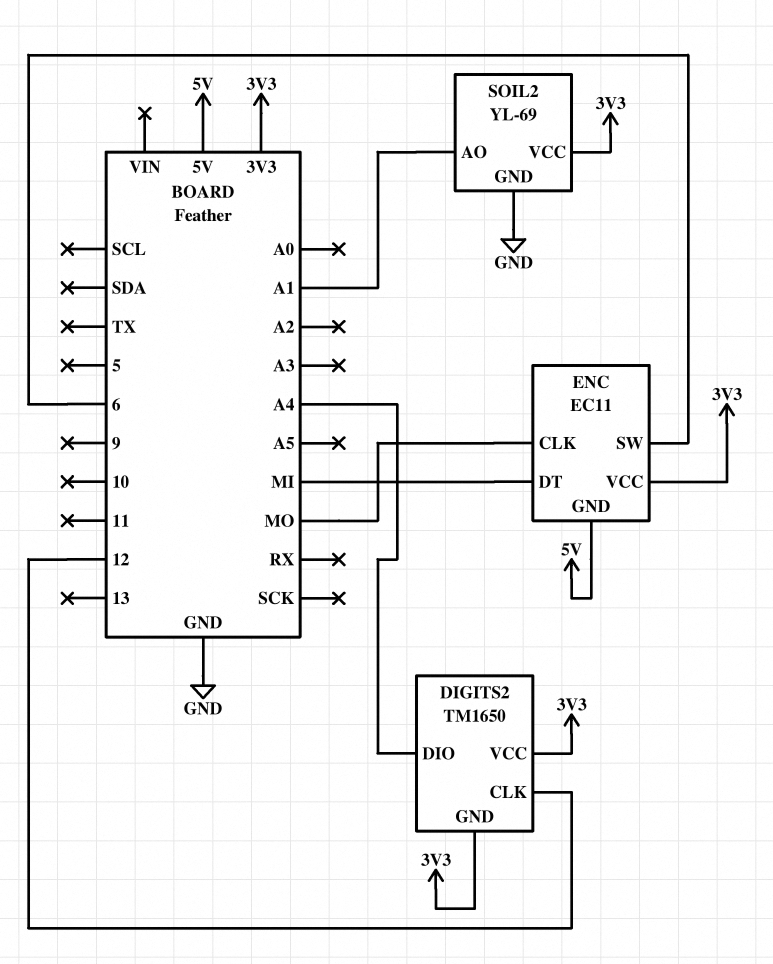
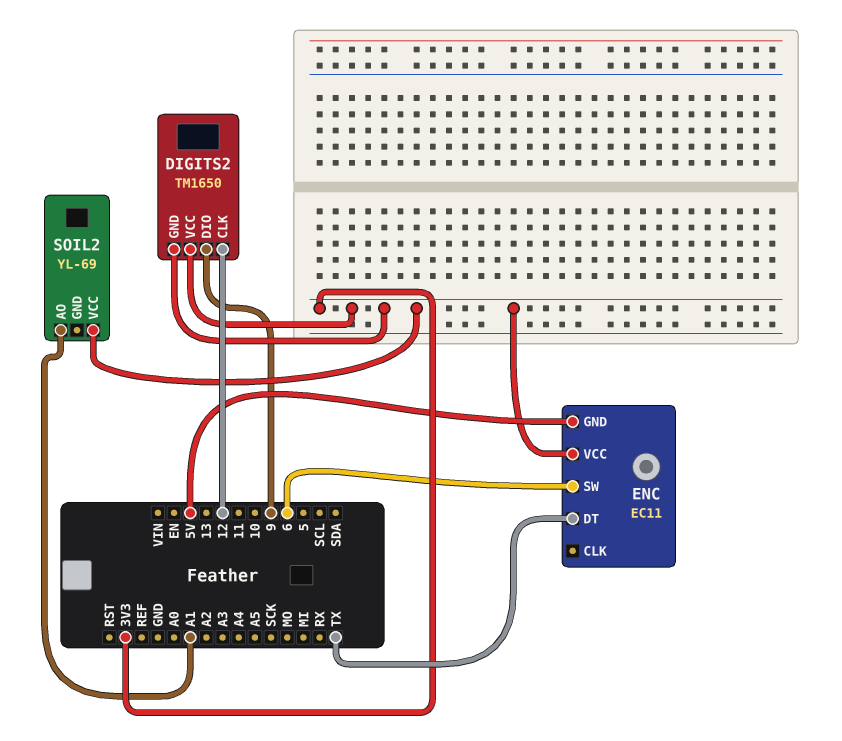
DIGITS2 pin DIO: A4 -> 9
ENC pin CLK: MO -> none
ENC pin DT: MI -> TX
SOIL2 pin GND: GND -> none

